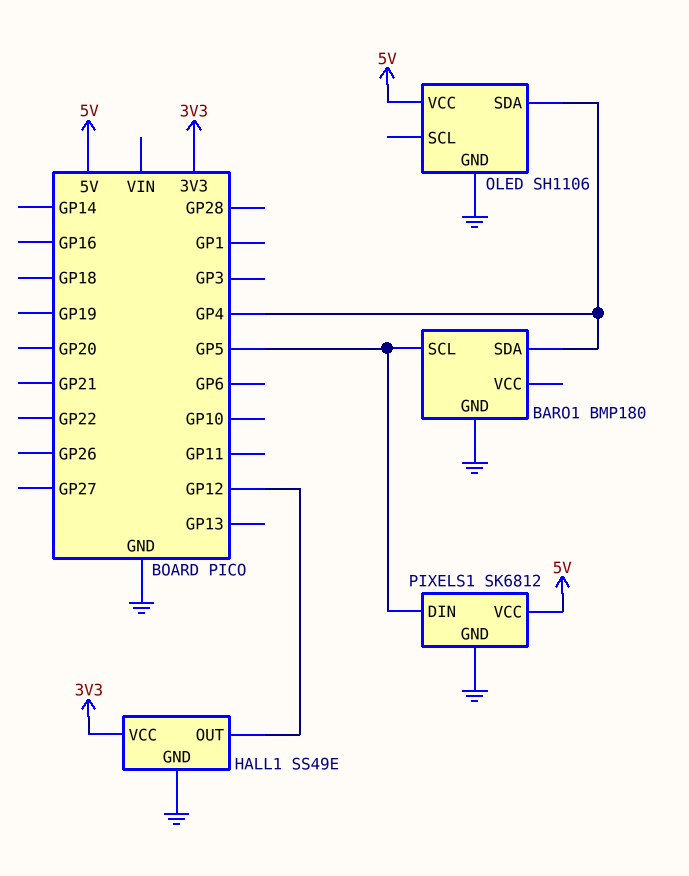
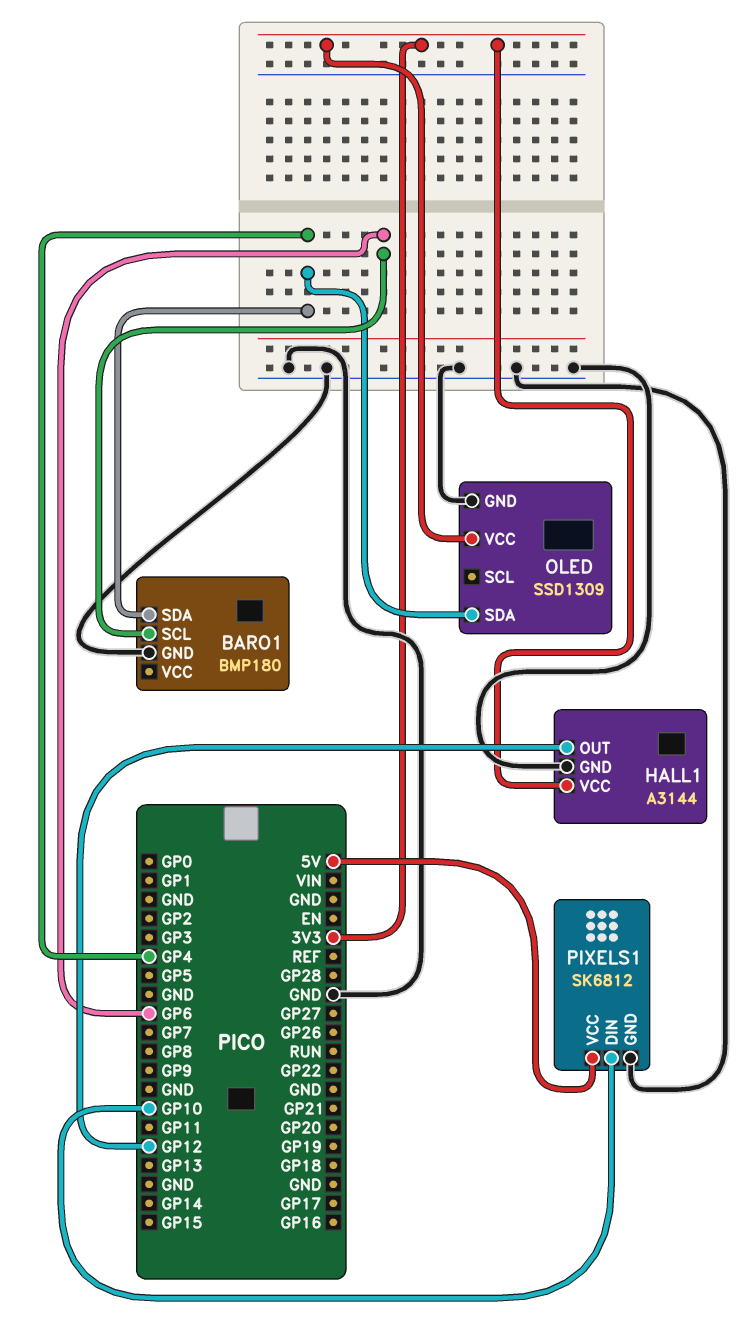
BARO1 pin SCL: GP5 -> GP6
HALL1: SS49E -> A3144
OLED: SH1106 -> SSD1309
OLED pin VCC: 5V -> 3V3
PIXELS1 pin DIN: GP5 -> GP10

